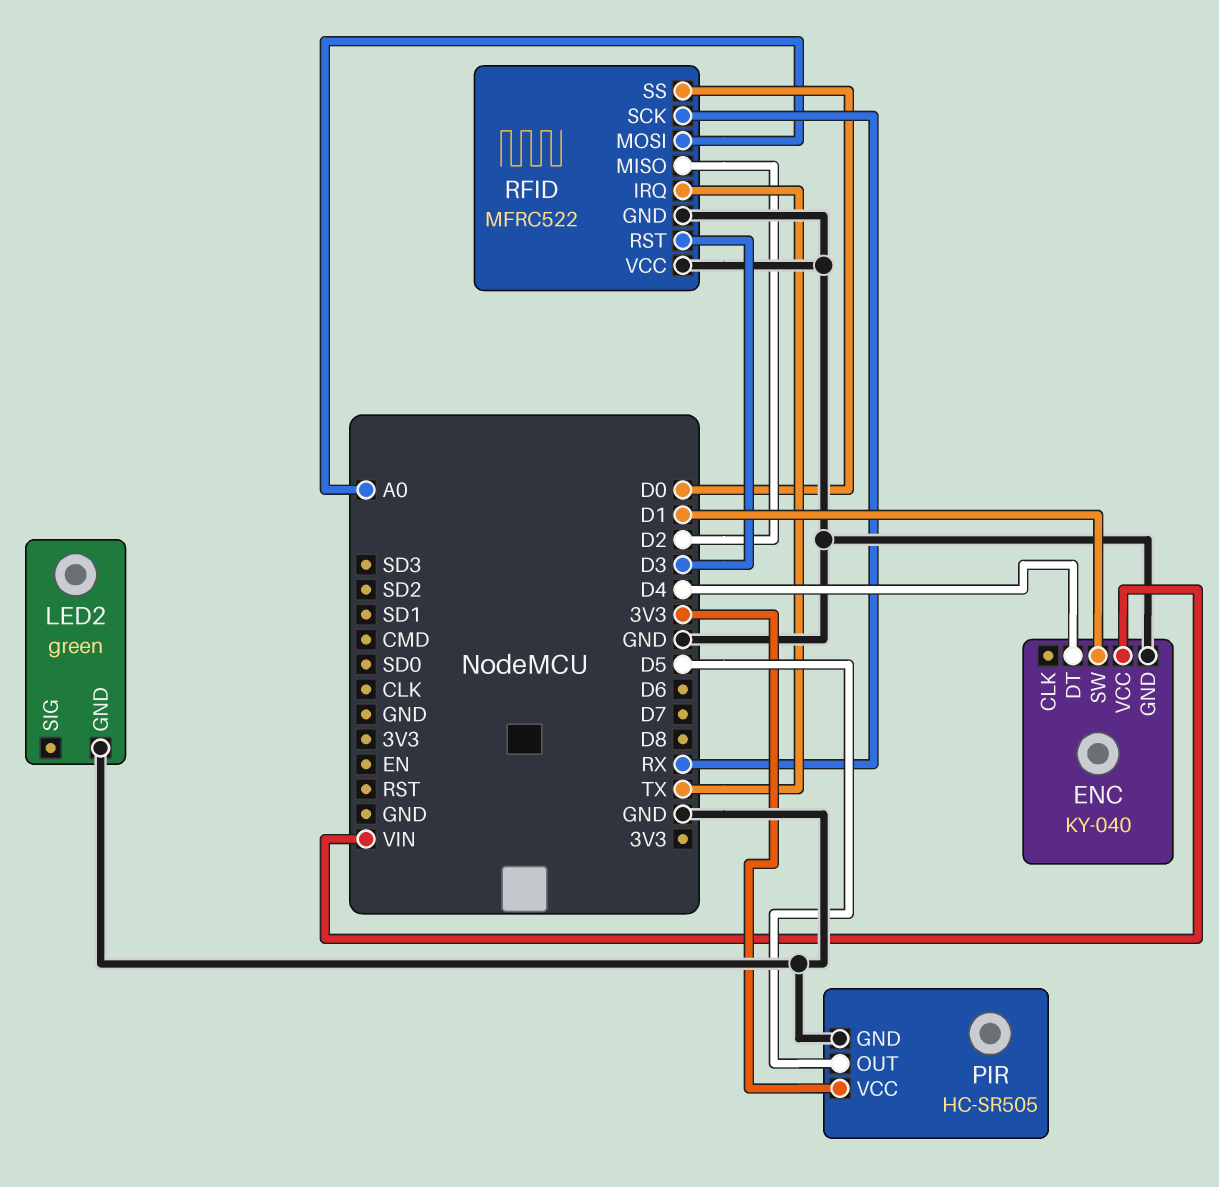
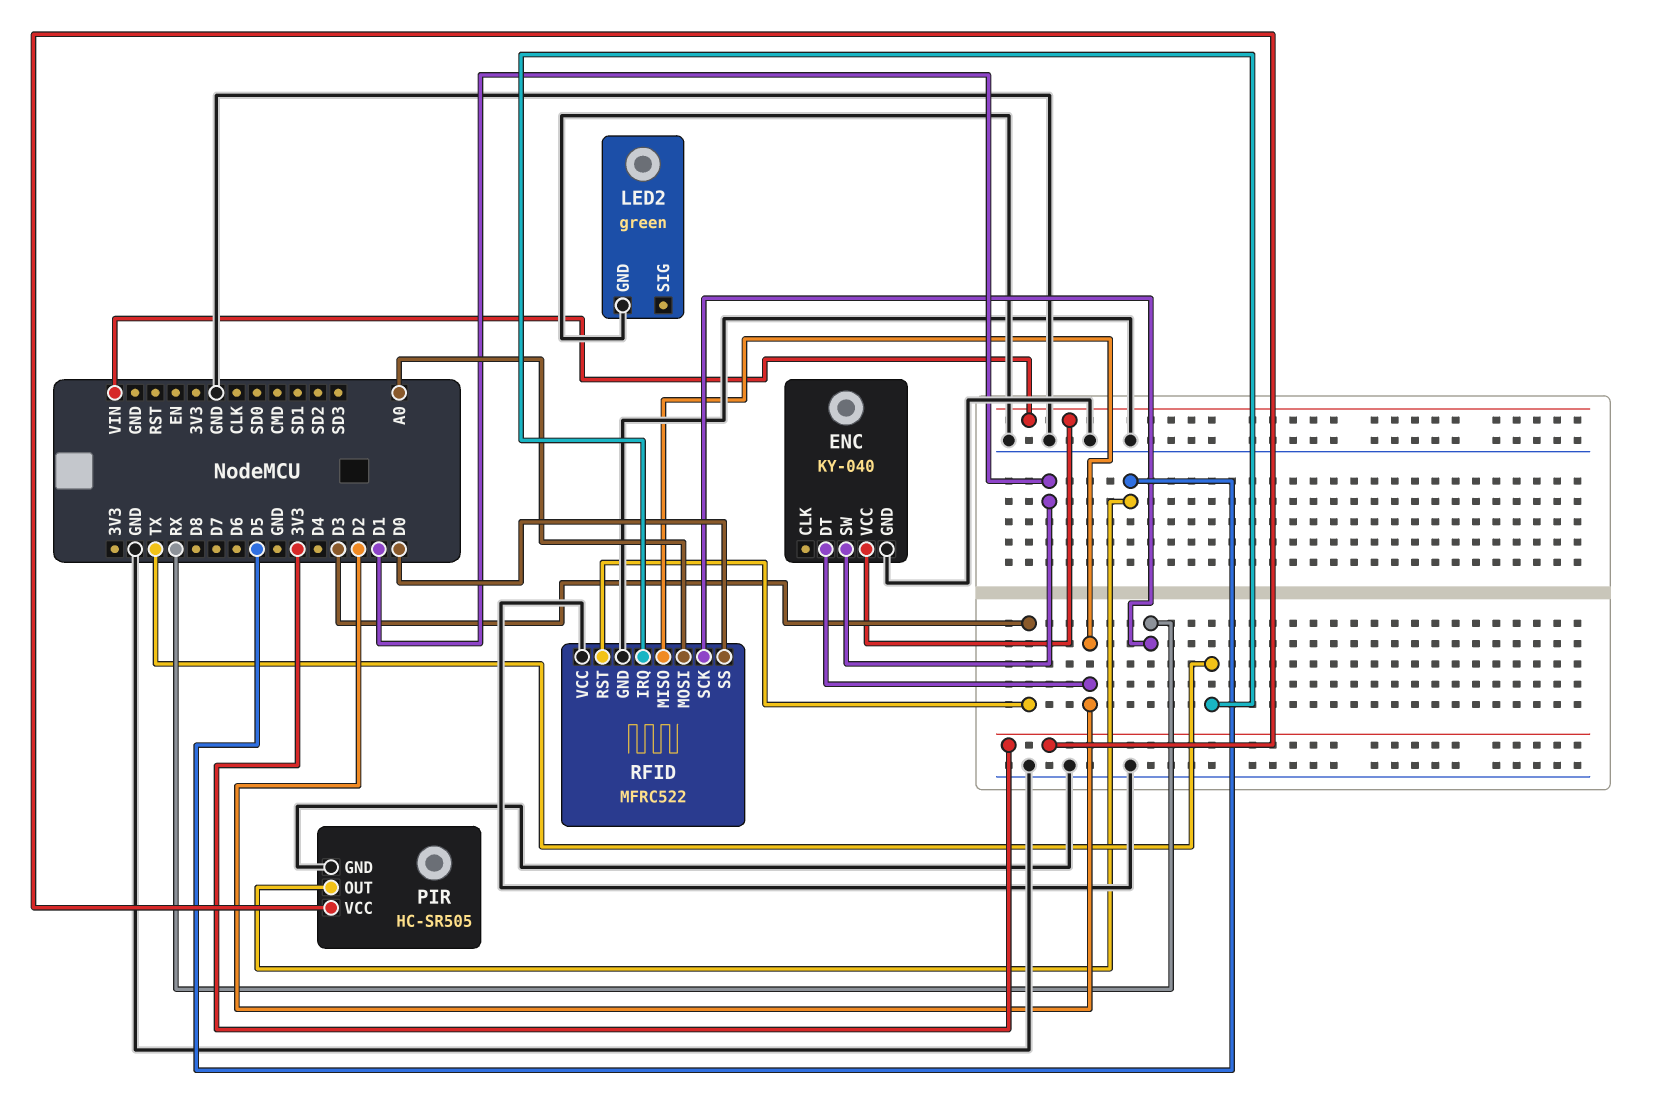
ENC pin DT: D4 -> D2

